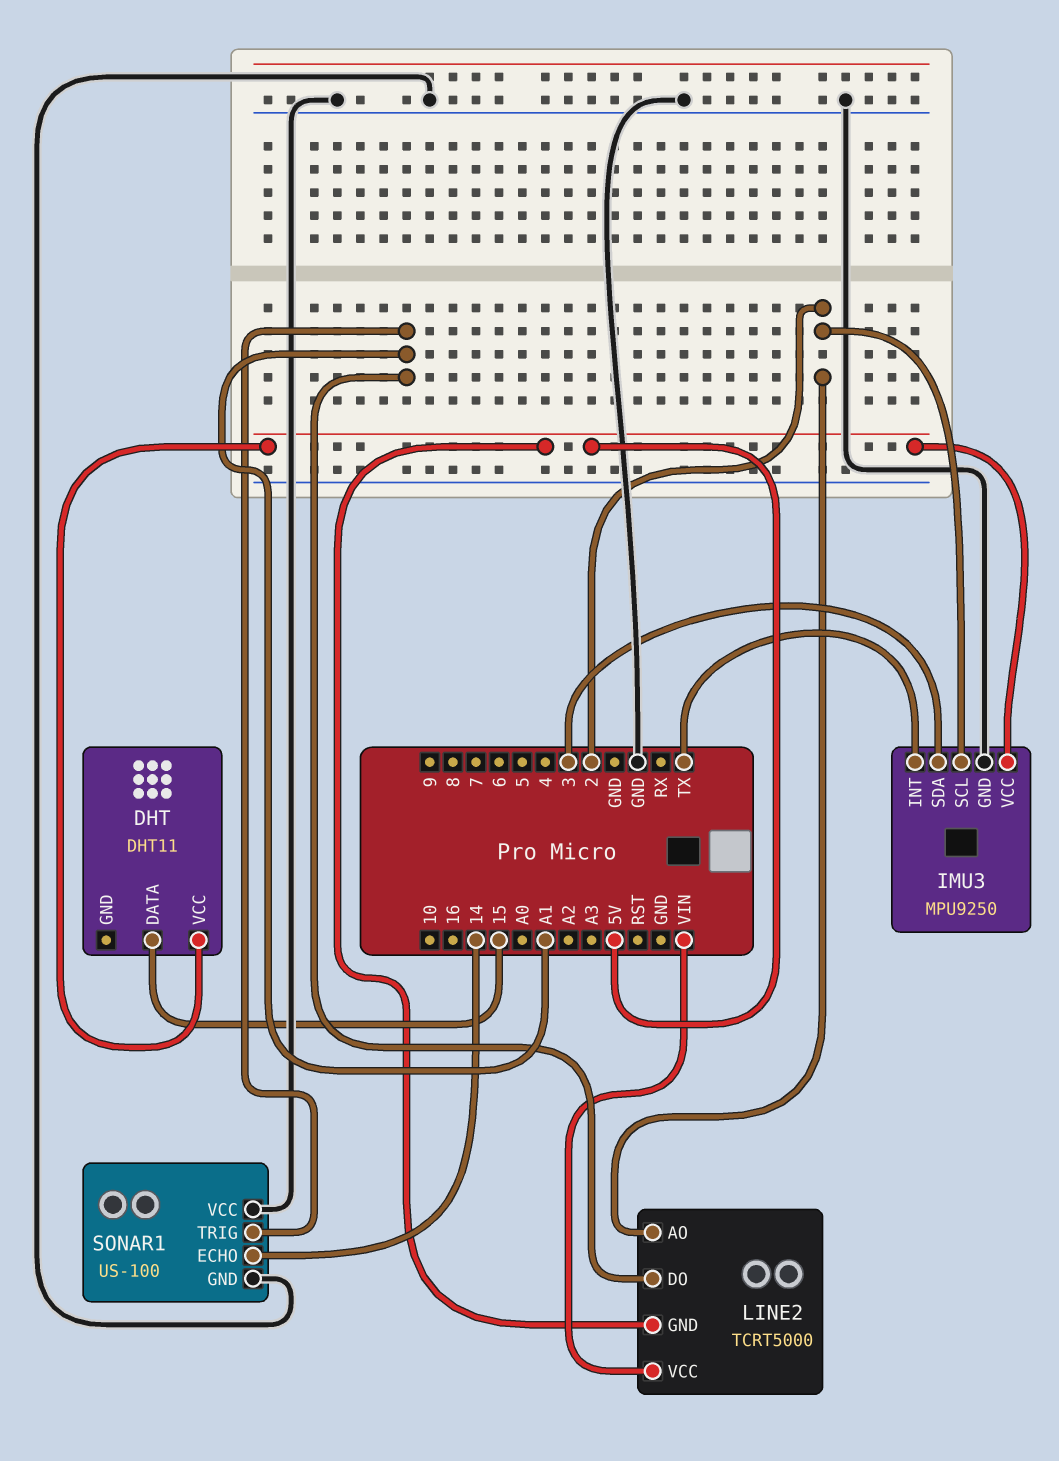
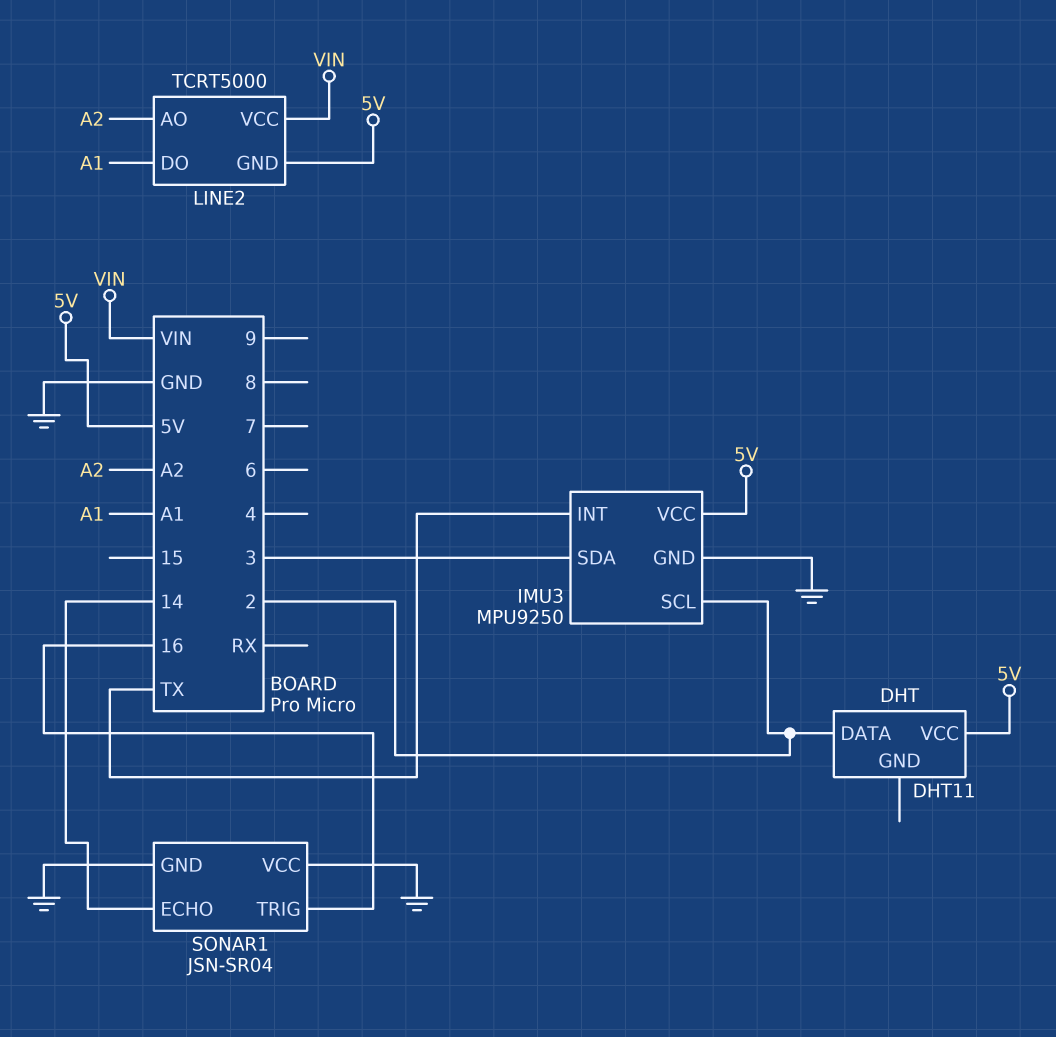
DHT pin DATA: 15 -> 2
LINE2 pin AO: 2 -> A2
SONAR1: US-100 -> JSN-SR04
SONAR1 pin TRIG: A1 -> 16

